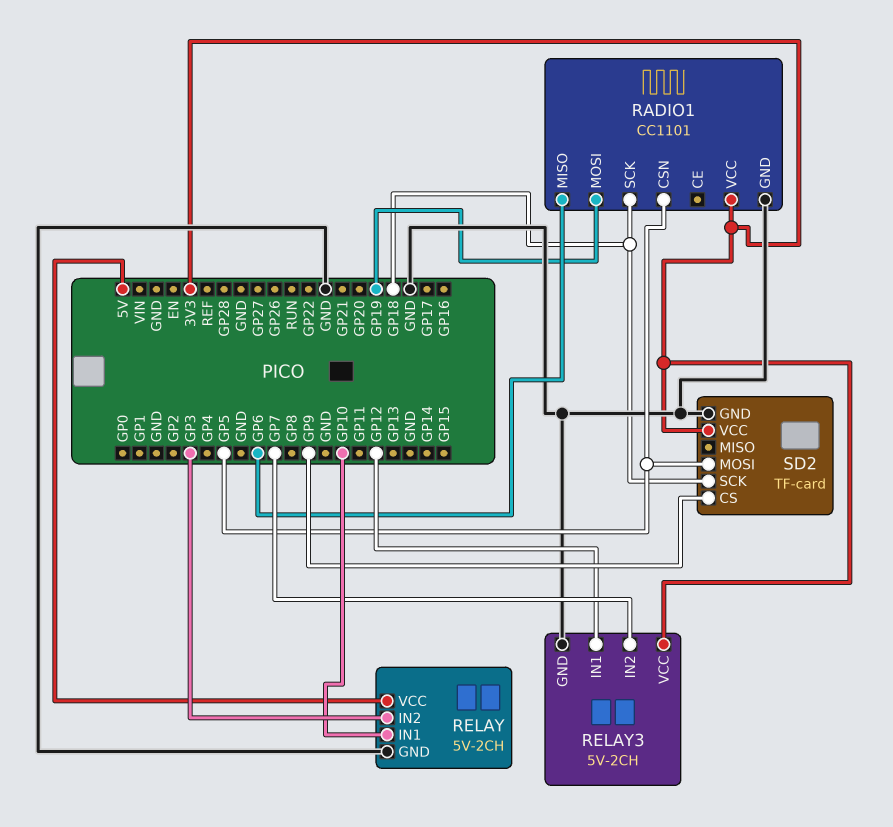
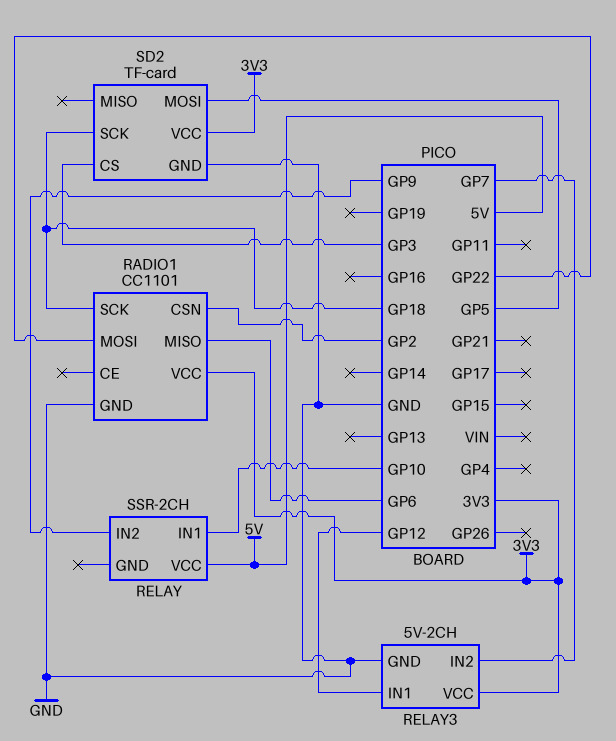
RADIO1 pin CSN: GP5 -> GP2
RADIO1 pin MOSI: GP19 -> GP22
RELAY: 5V-2CH -> SSR-2CH
RELAY pin GND: GND -> none
RELAY pin IN2: GP3 -> GP9
SD2 pin CS: GP9 -> GP3

